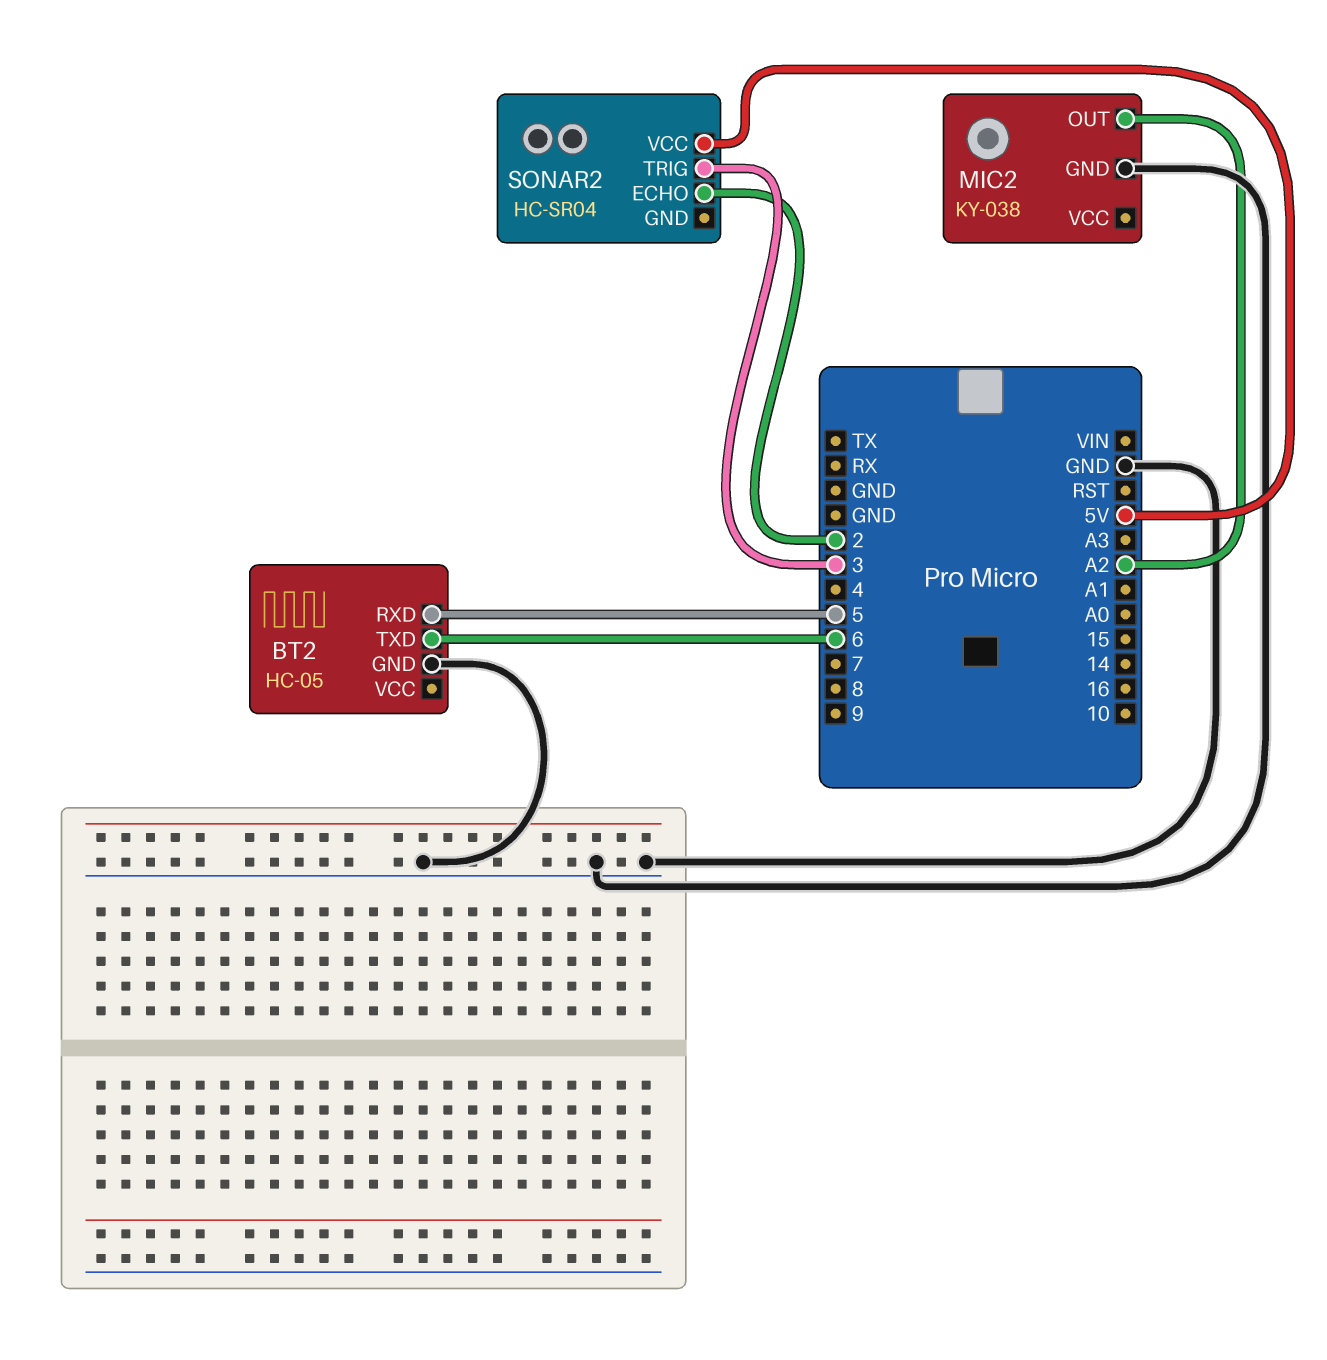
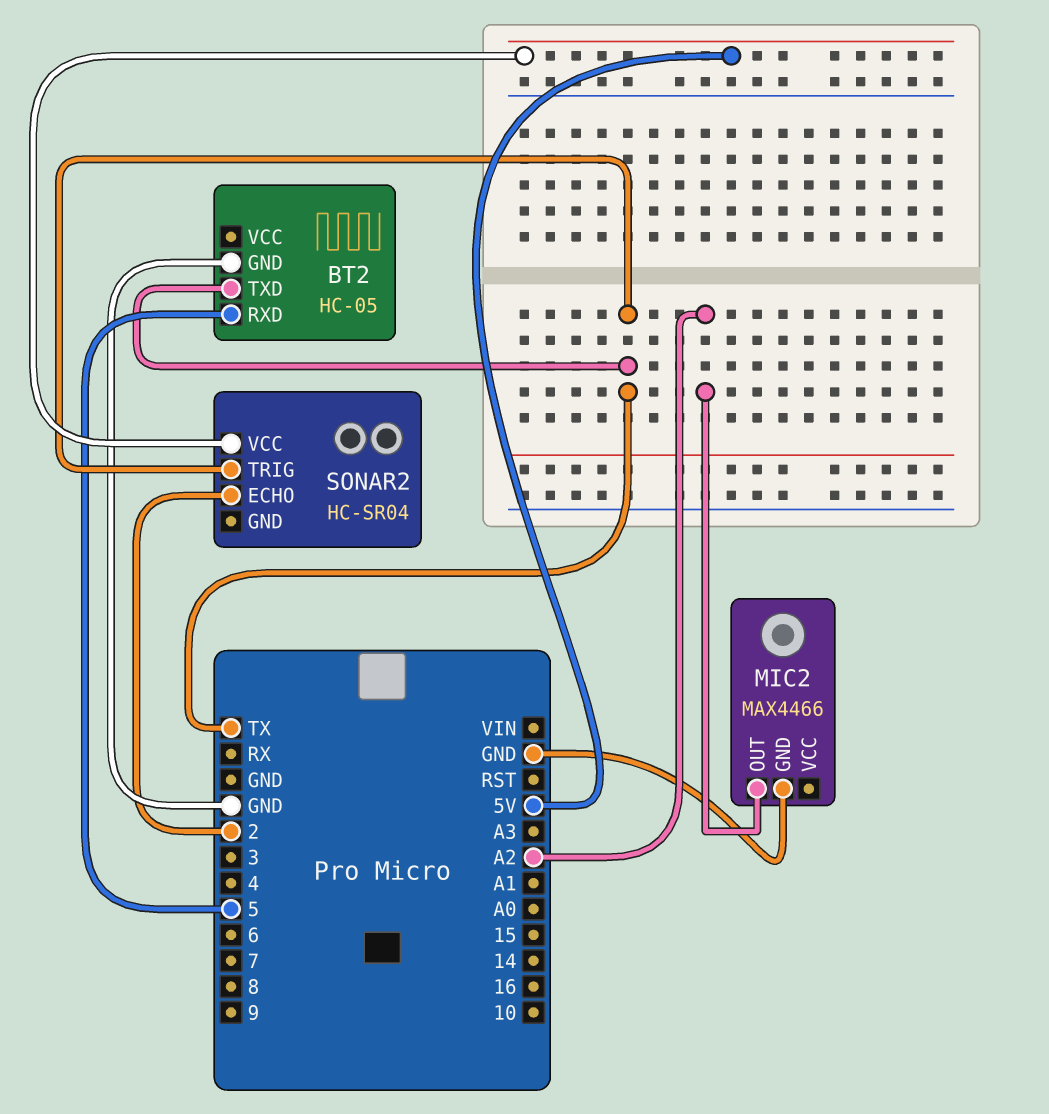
BT2 pin TXD: 6 -> TX
MIC2: KY-038 -> MAX4466
SONAR2 pin TRIG: 3 -> TX

